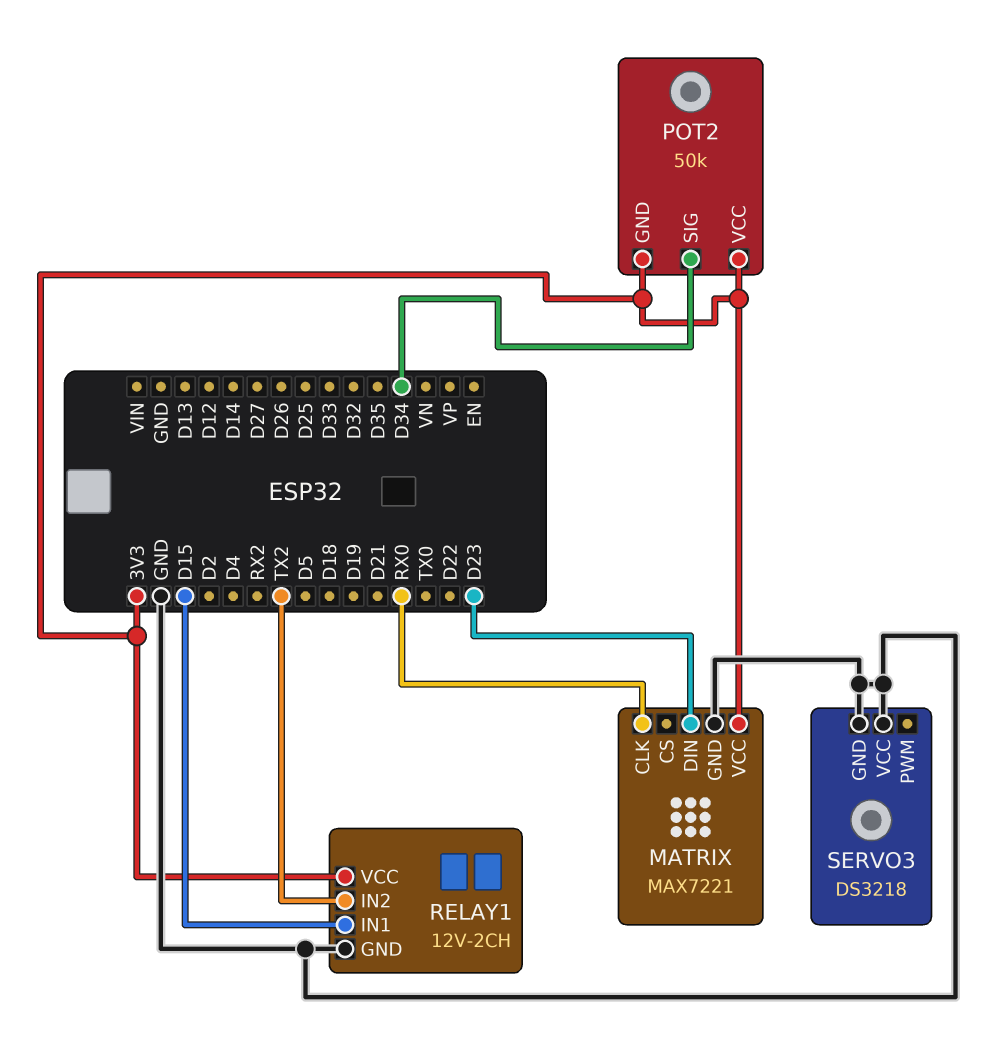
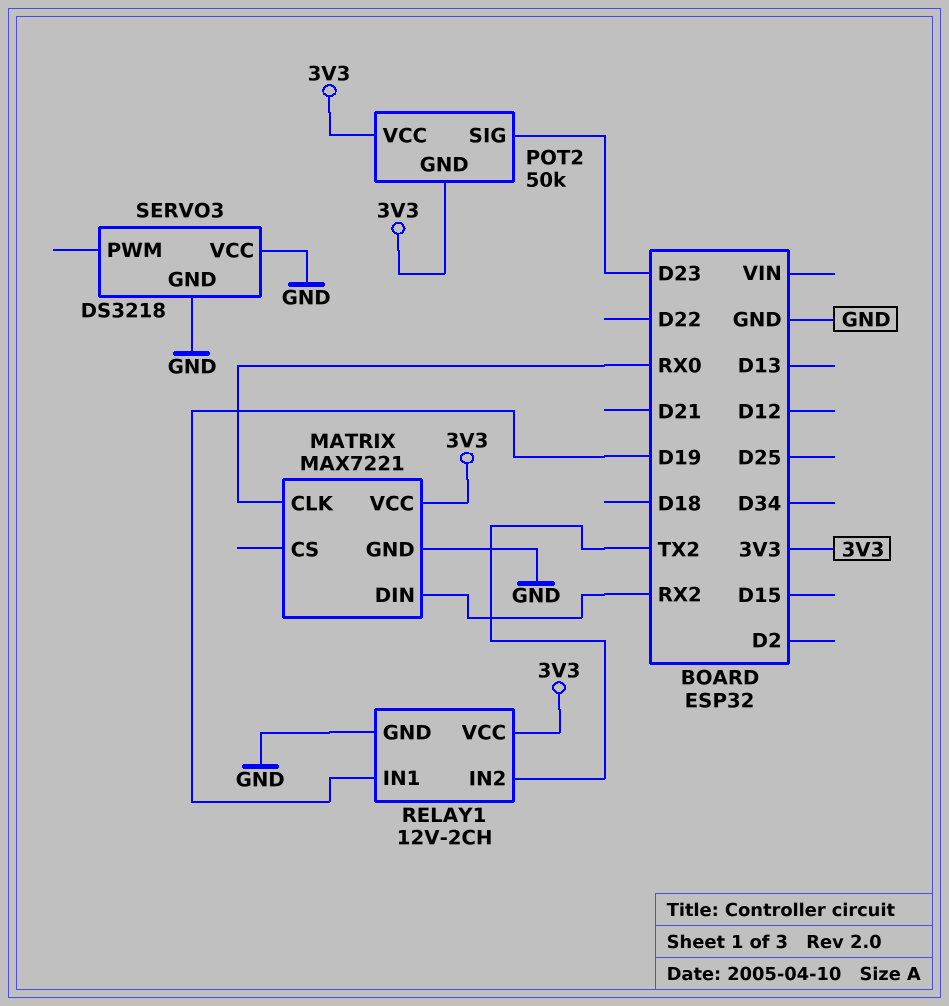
MATRIX pin DIN: D23 -> RX2
POT2 pin SIG: D34 -> D23
RELAY1 pin IN1: D15 -> D19

